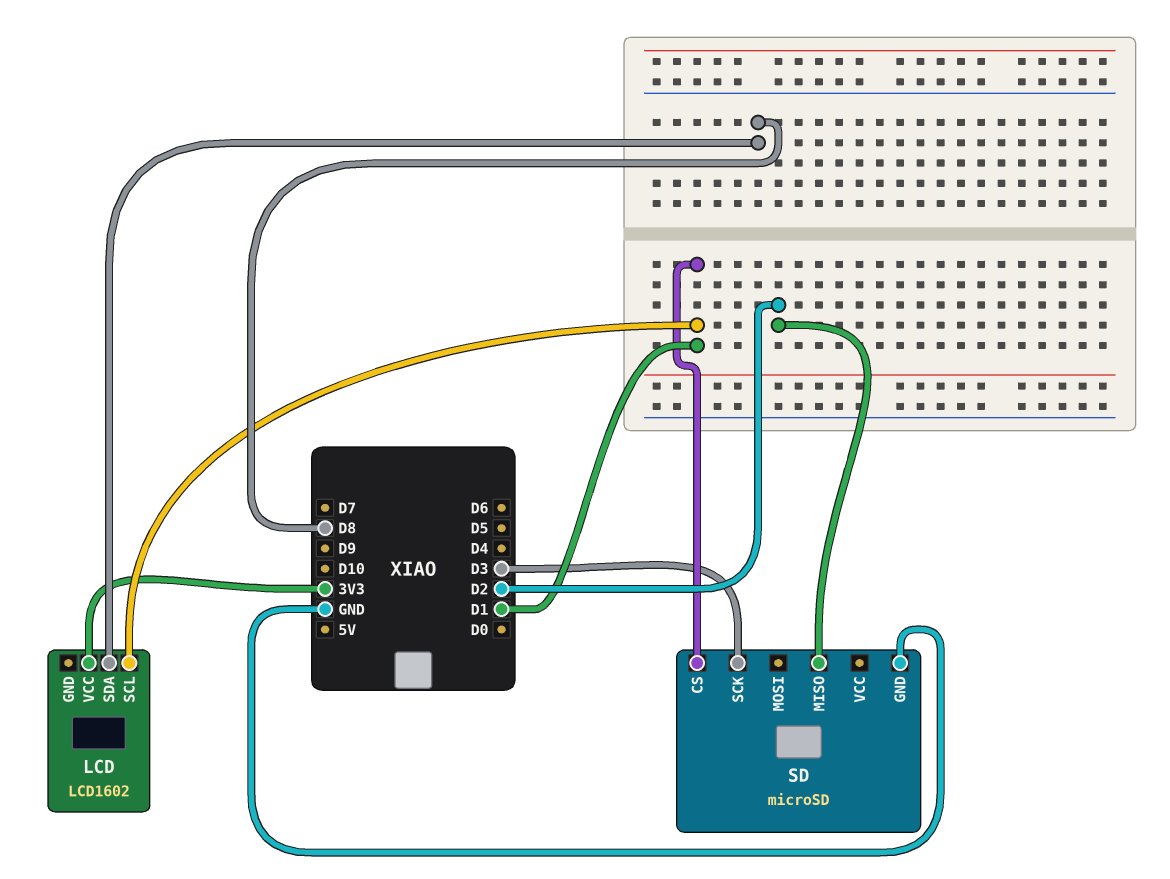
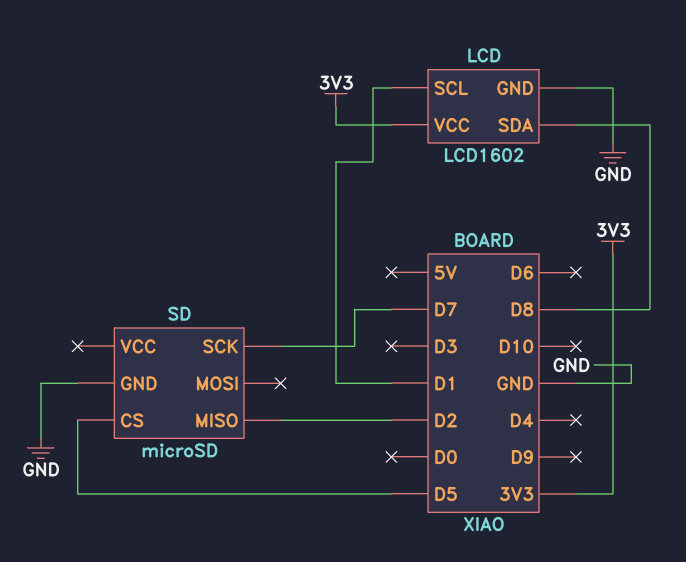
LCD pin GND: none -> GND
SD pin CS: D1 -> D5
SD pin SCK: D3 -> D7

